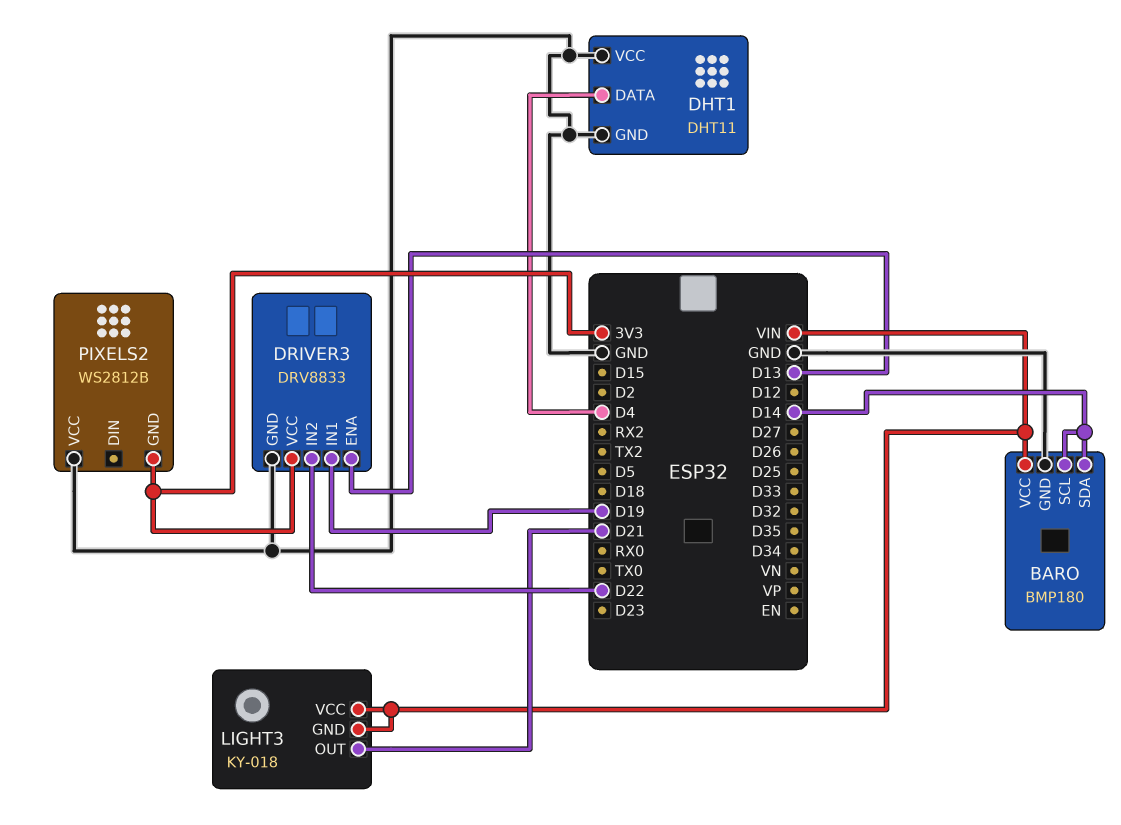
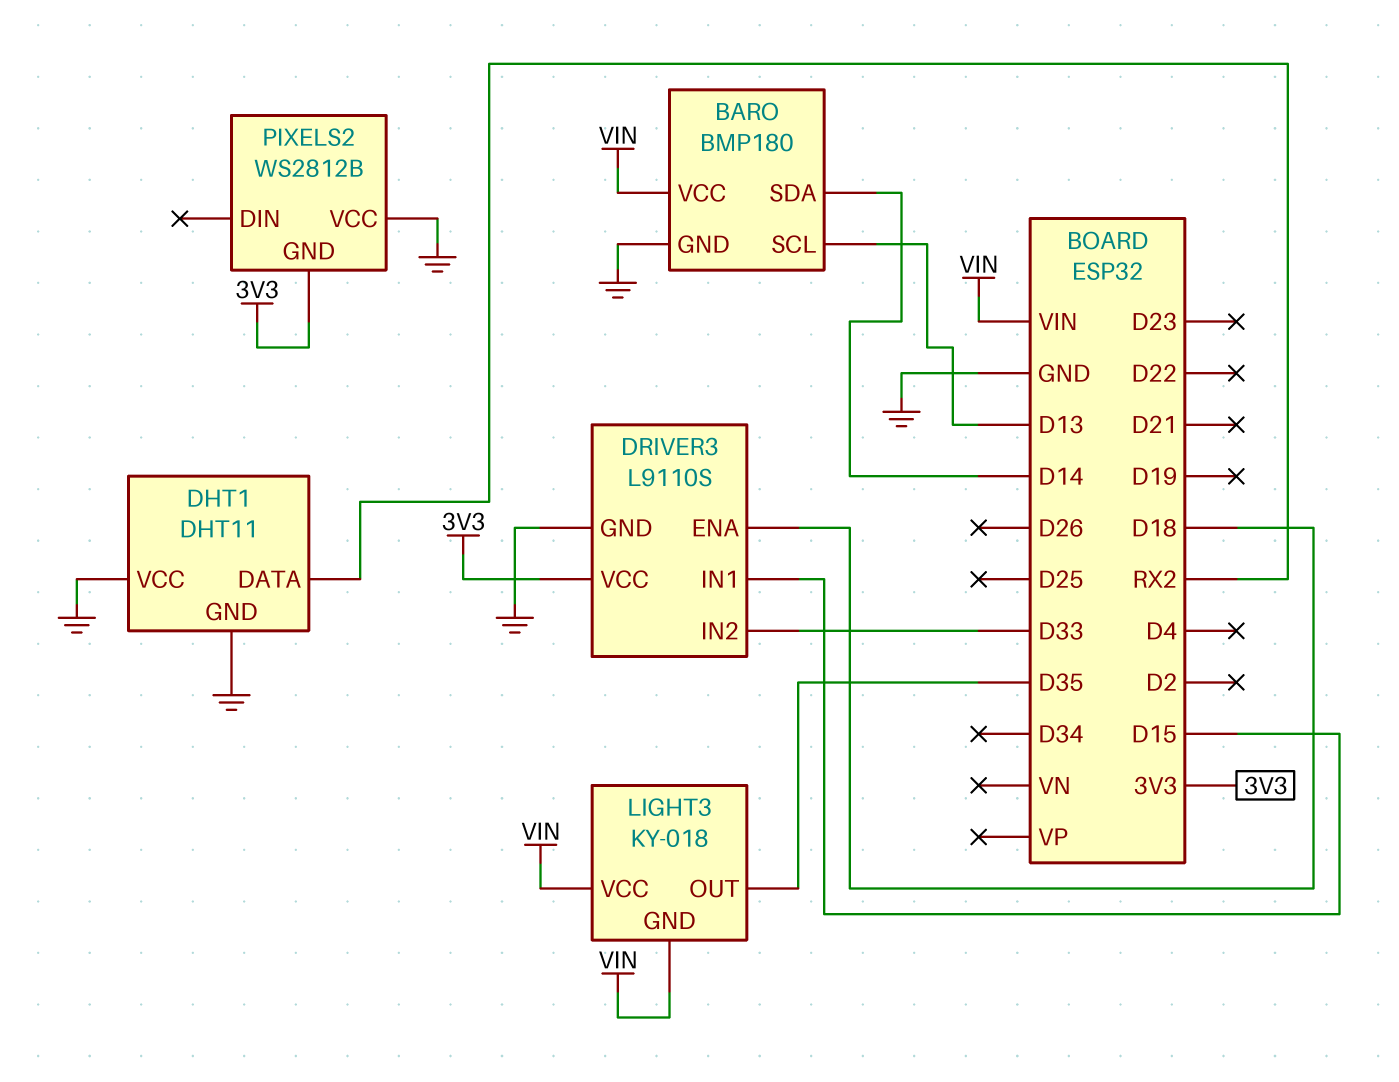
BARO pin SCL: D14 -> D13
DHT1 pin DATA: D4 -> RX2
DRIVER3: DRV8833 -> L9110S
DRIVER3 pin ENA: D13 -> D18
DRIVER3 pin IN1: D19 -> D15
DRIVER3 pin IN2: D22 -> D33
LIGHT3 pin OUT: D21 -> D35

